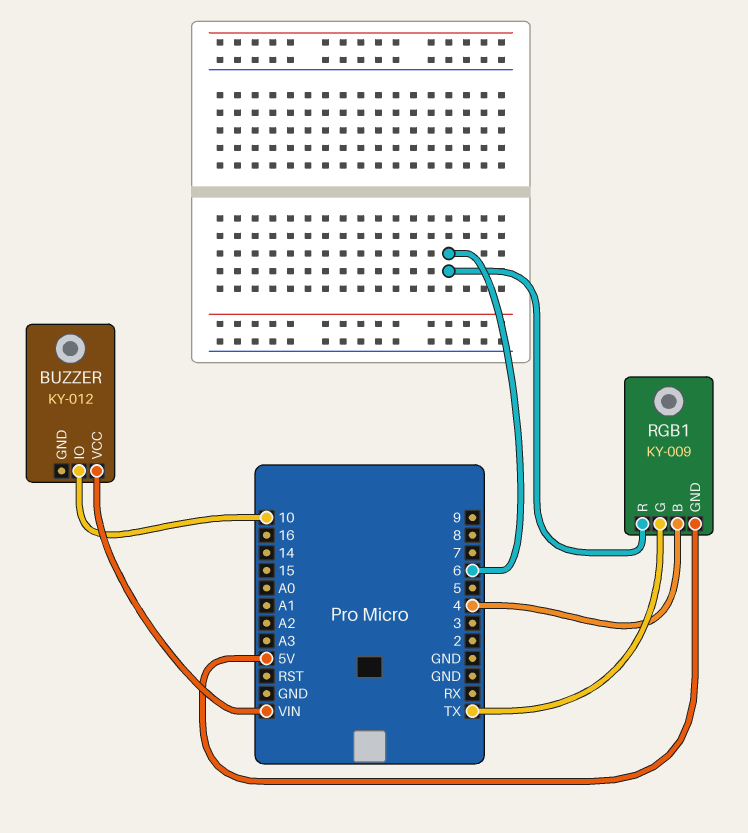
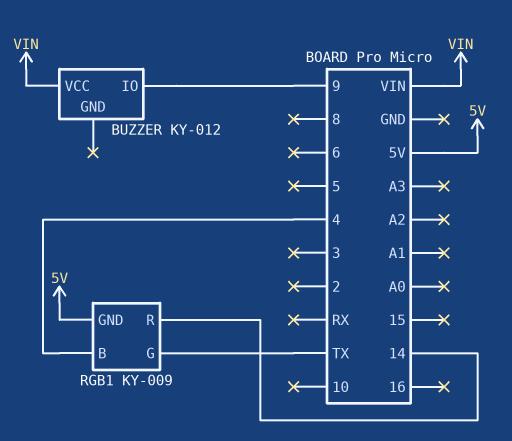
BUZZER pin IO: 10 -> 9
RGB1 pin R: 6 -> 14

